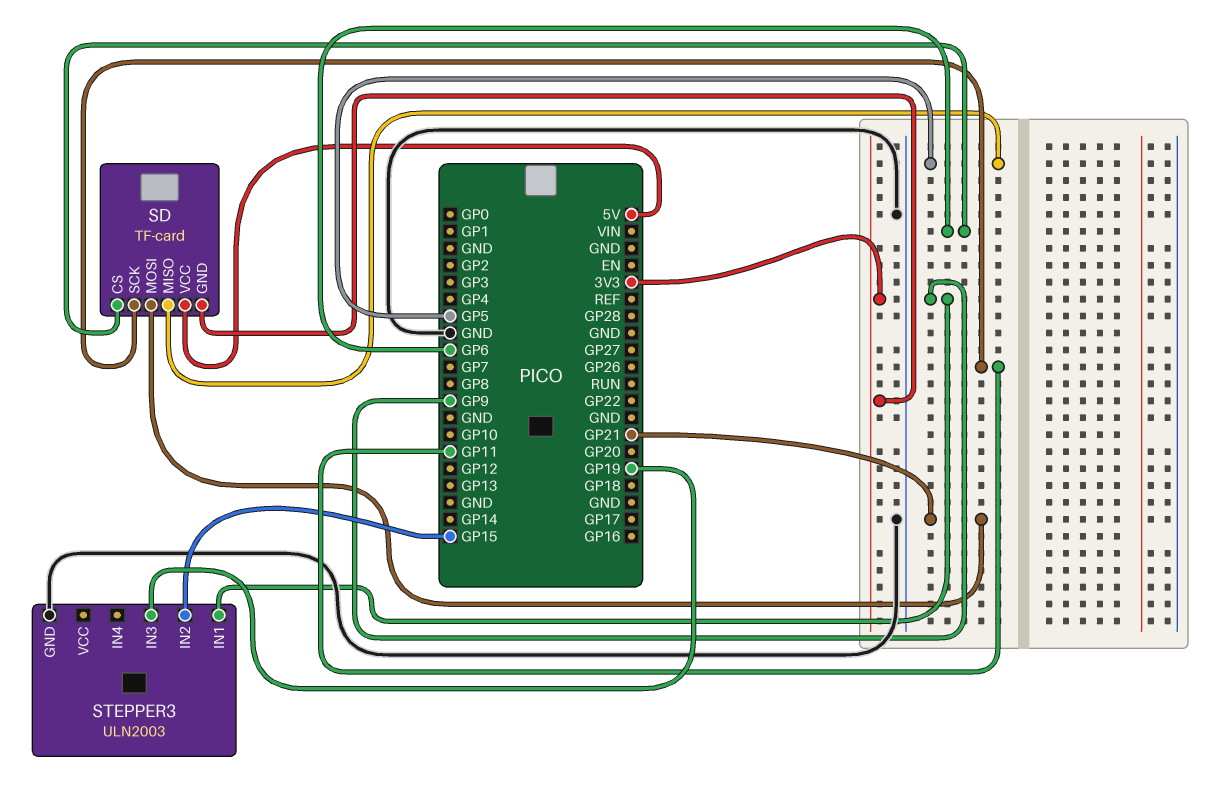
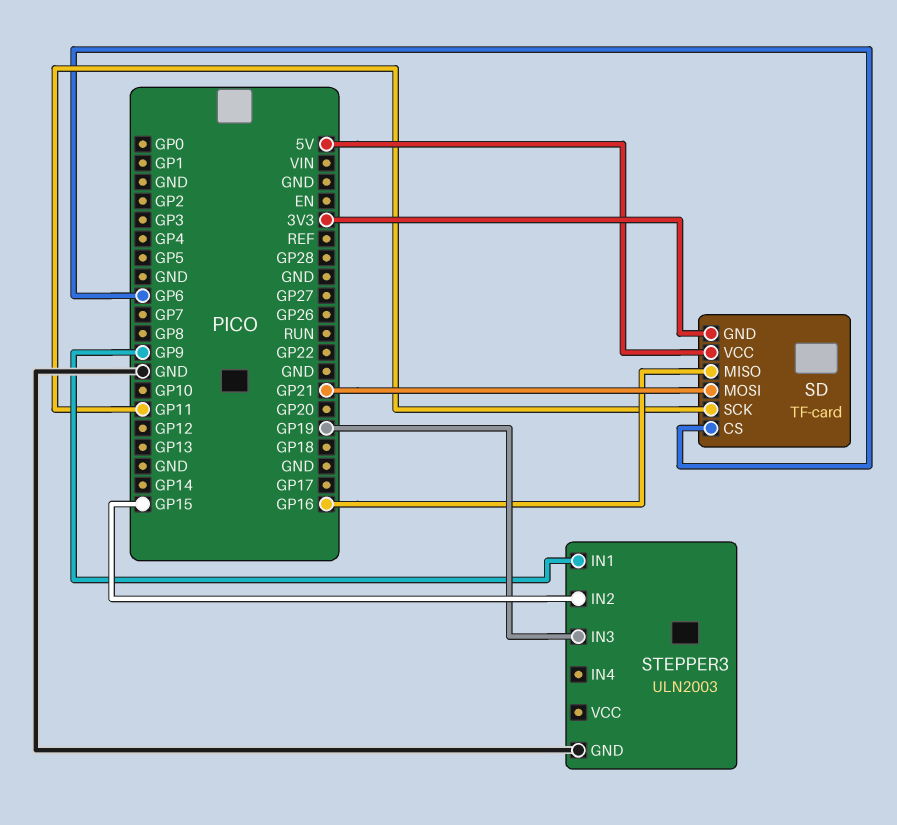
SD pin MISO: GP5 -> GP16

